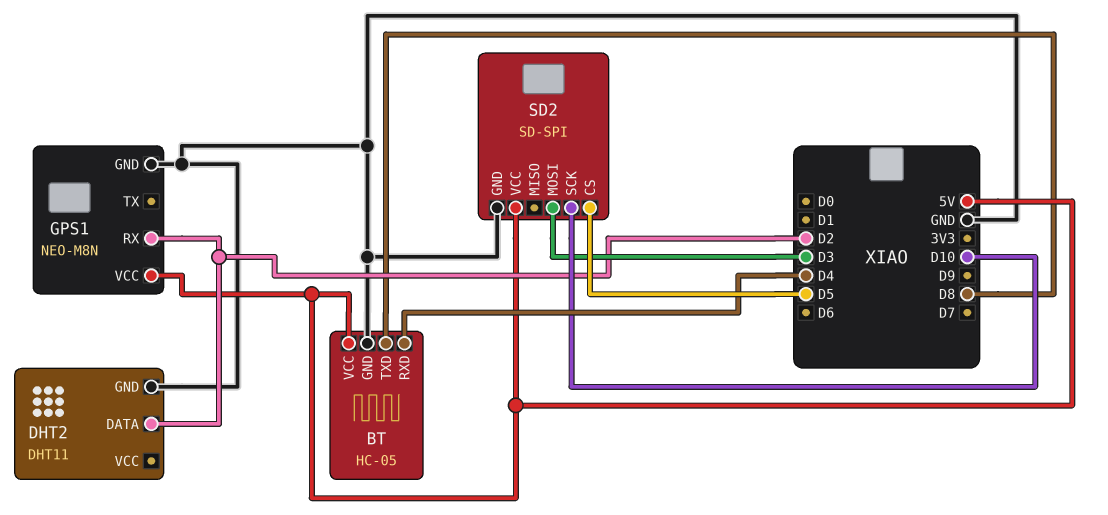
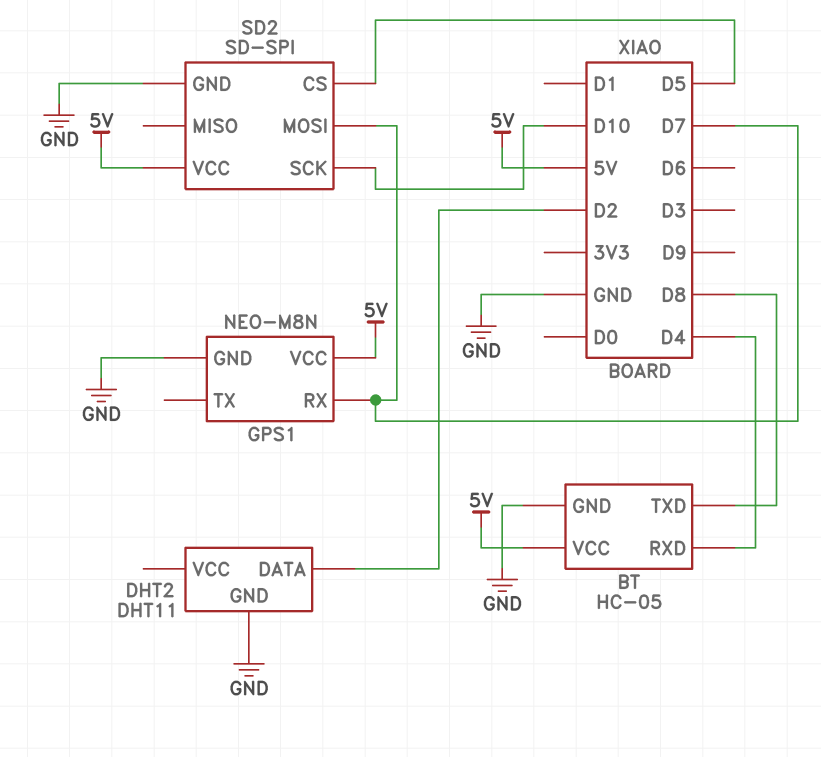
GPS1 pin RX: D2 -> D7
SD2 pin MOSI: D3 -> D7

